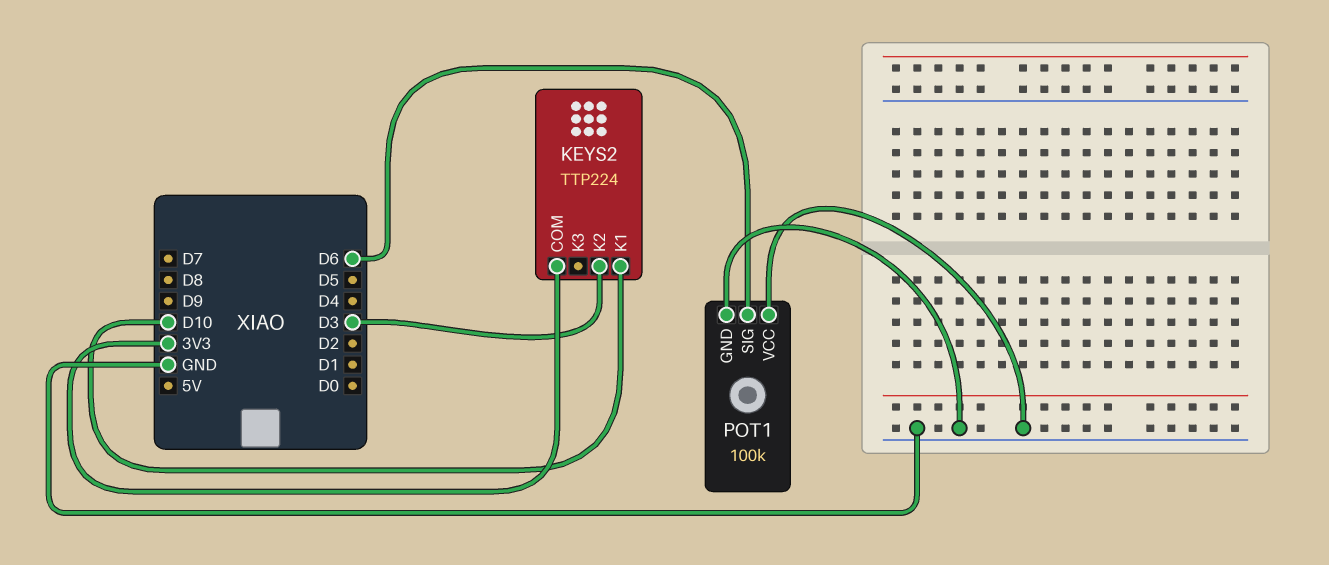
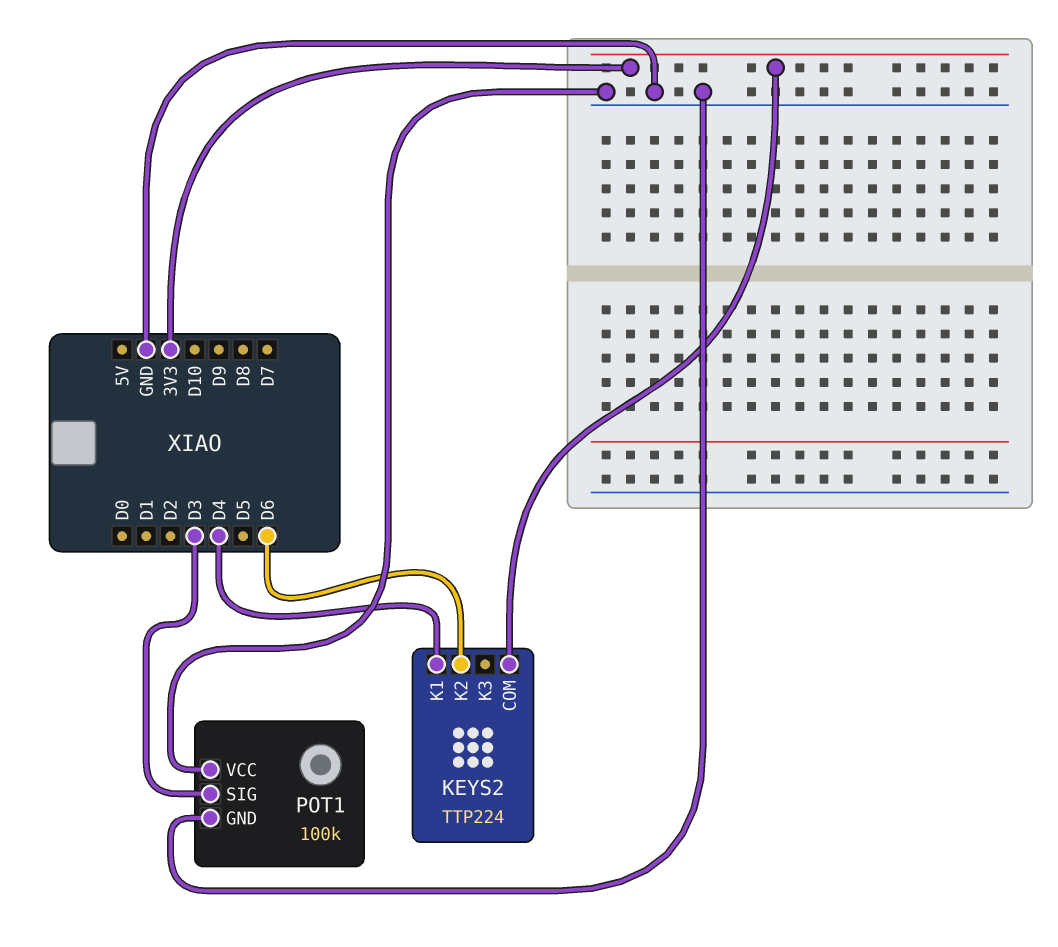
KEYS2 pin K1: D10 -> D4
KEYS2 pin K2: D3 -> D6
POT1 pin SIG: D6 -> D3

